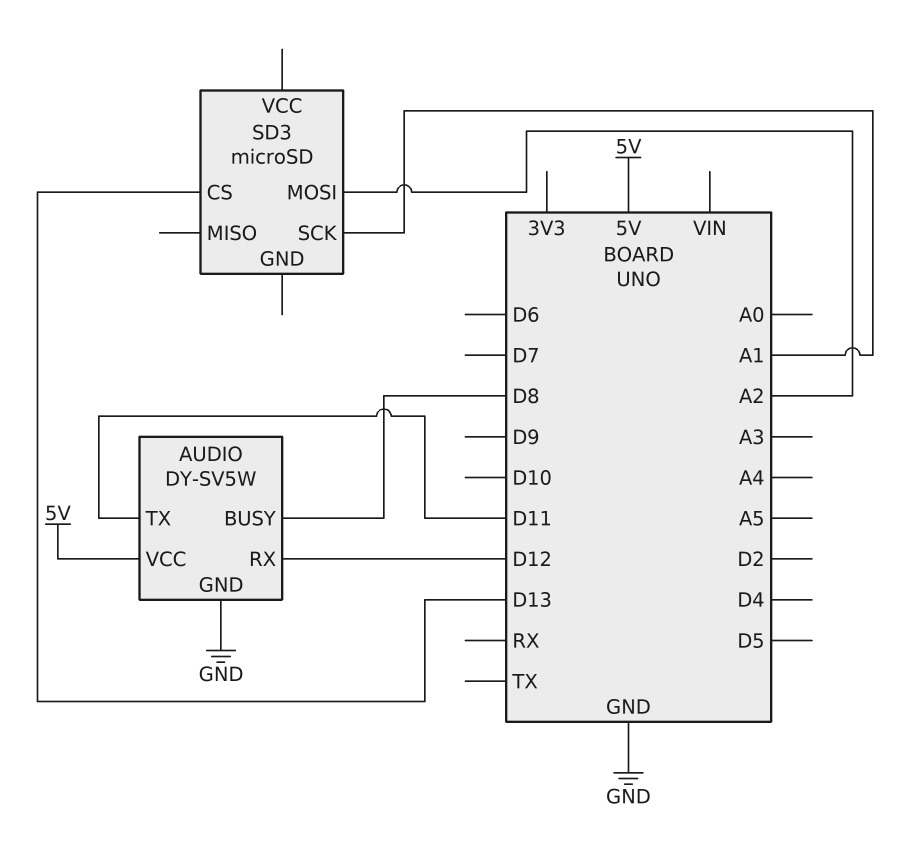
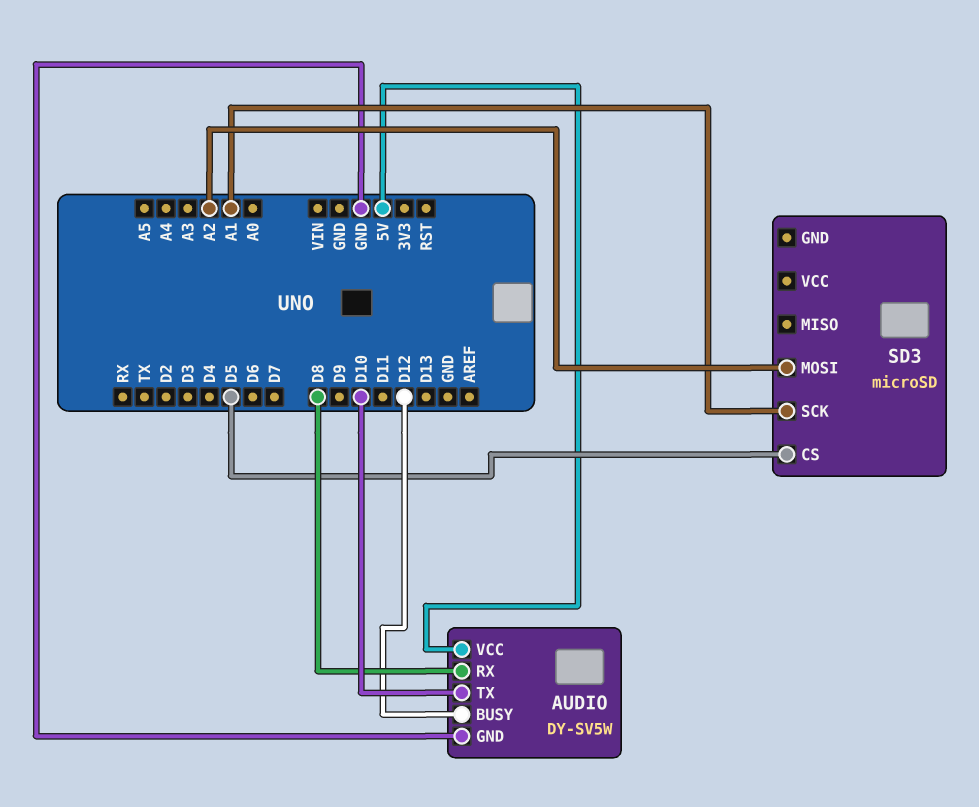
AUDIO pin BUSY: D8 -> D12
AUDIO pin RX: D12 -> D8
AUDIO pin TX: D11 -> D10
SD3 pin CS: D13 -> D5

